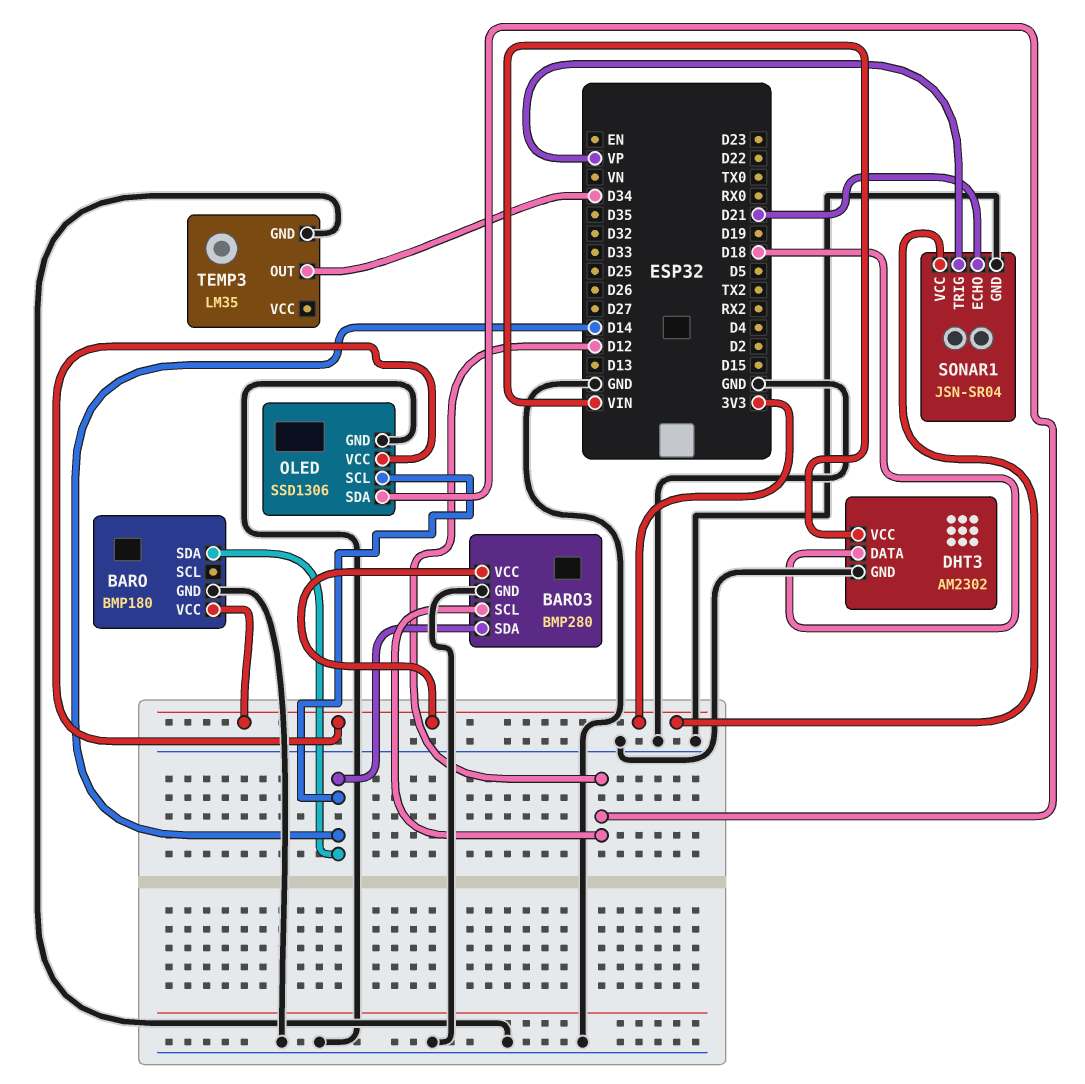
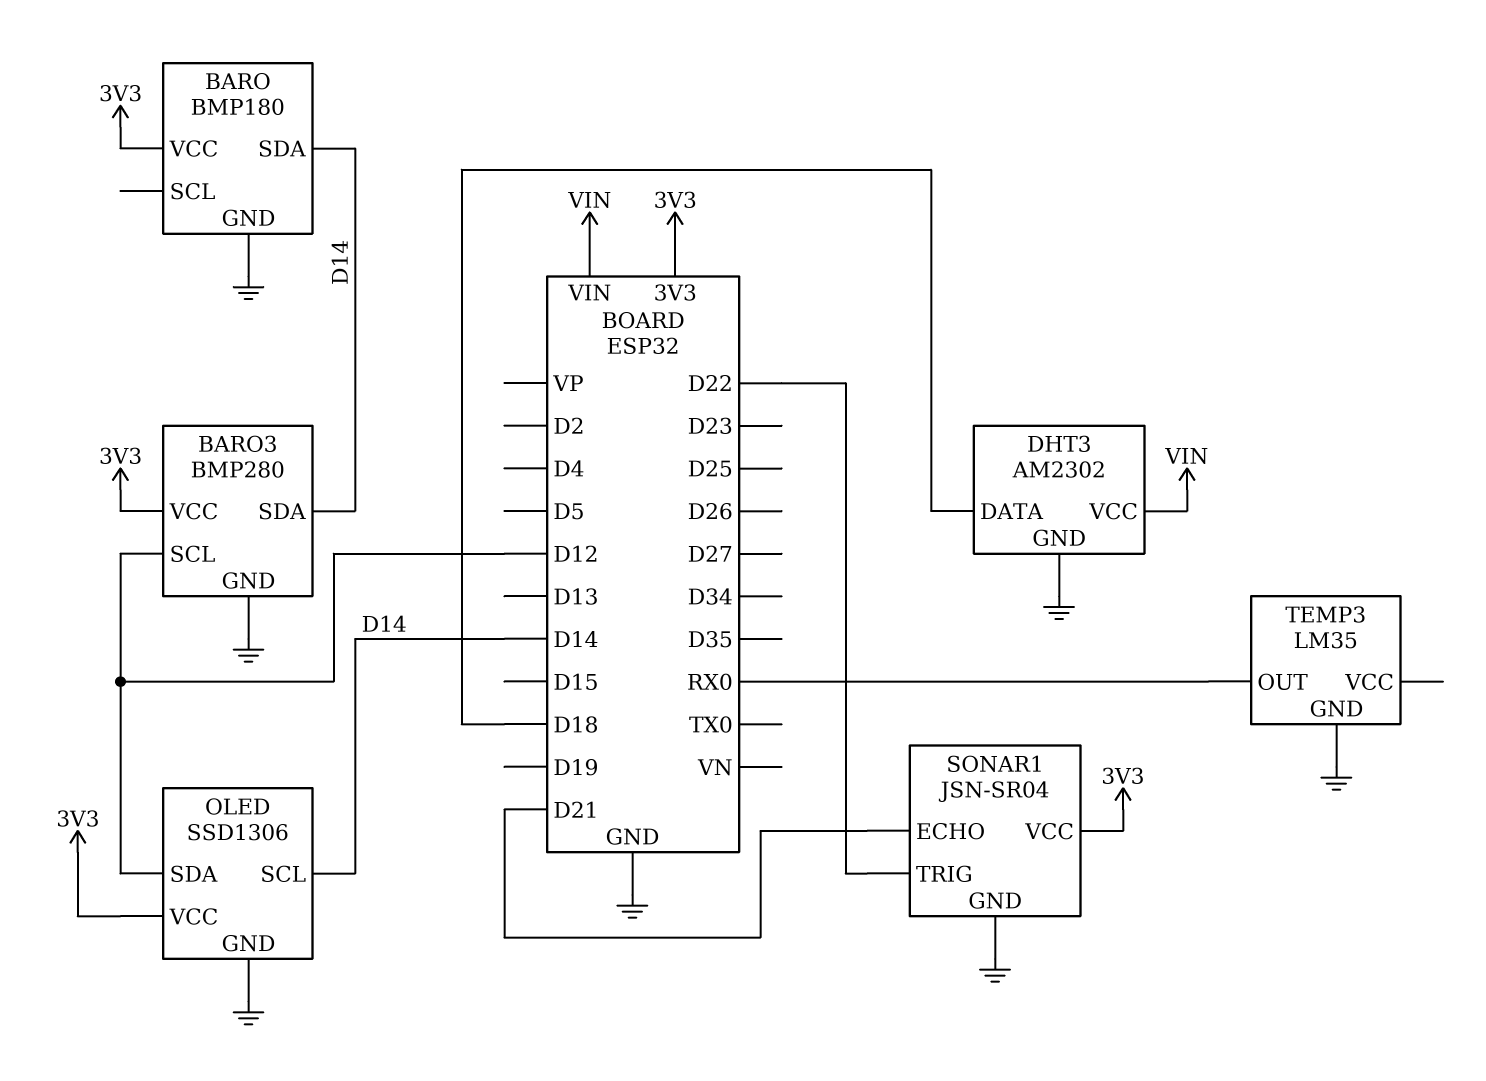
SONAR1 pin TRIG: VP -> D22
TEMP3 pin OUT: D34 -> RX0

